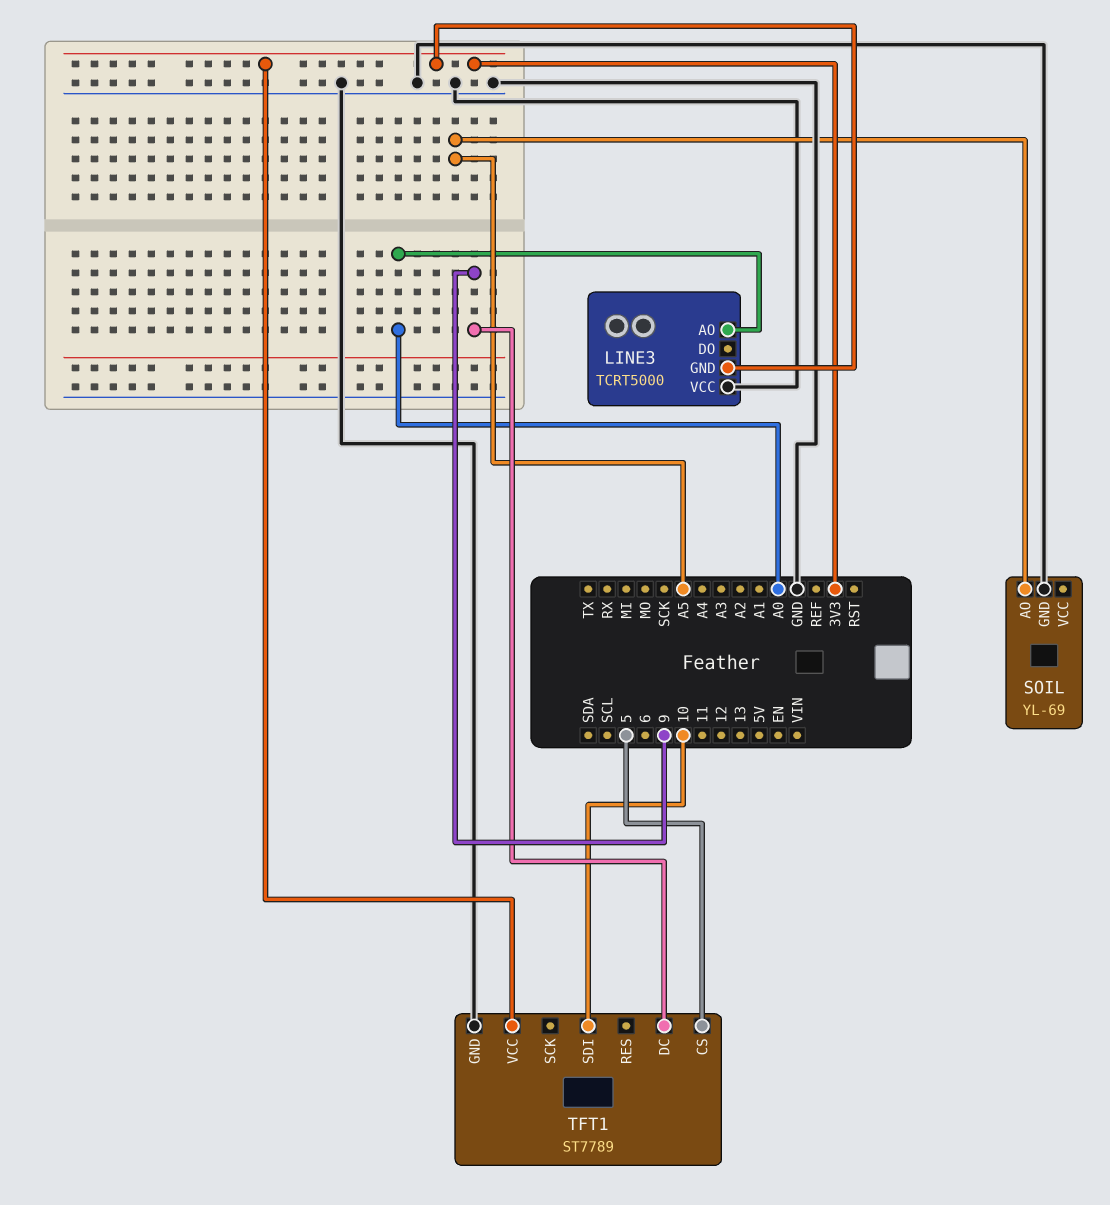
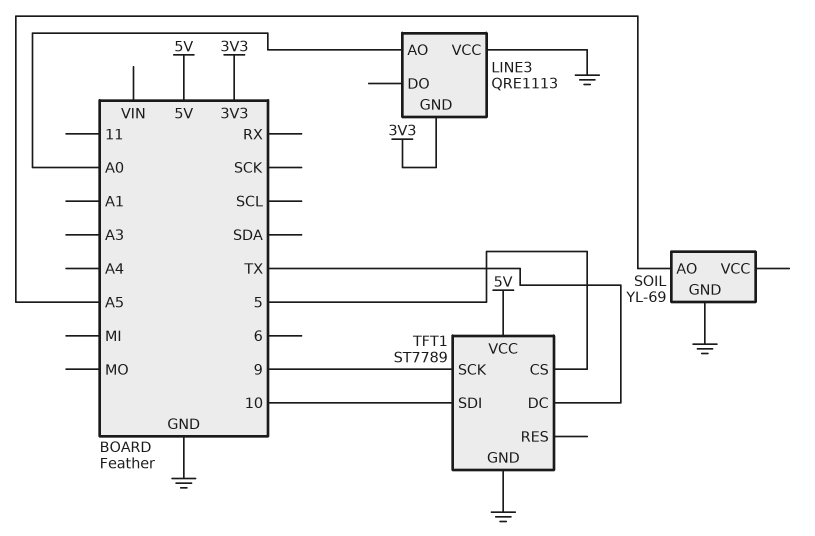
LINE3: TCRT5000 -> QRE1113
TFT1 pin DC: 9 -> TX
TFT1 pin SCK: none -> 9
TFT1 pin VCC: 3V3 -> 5V

